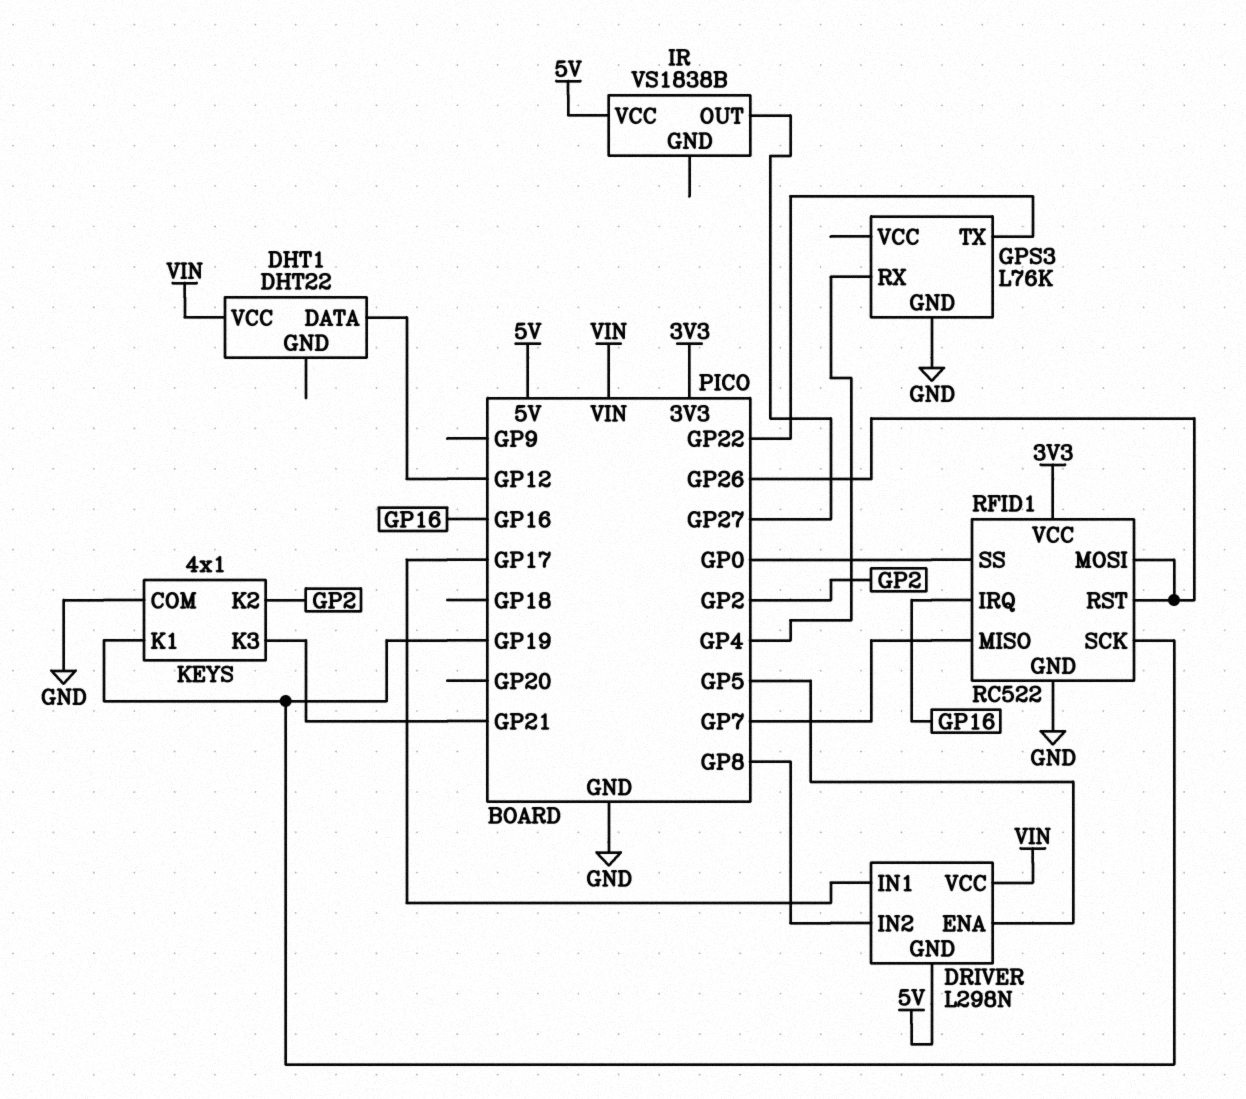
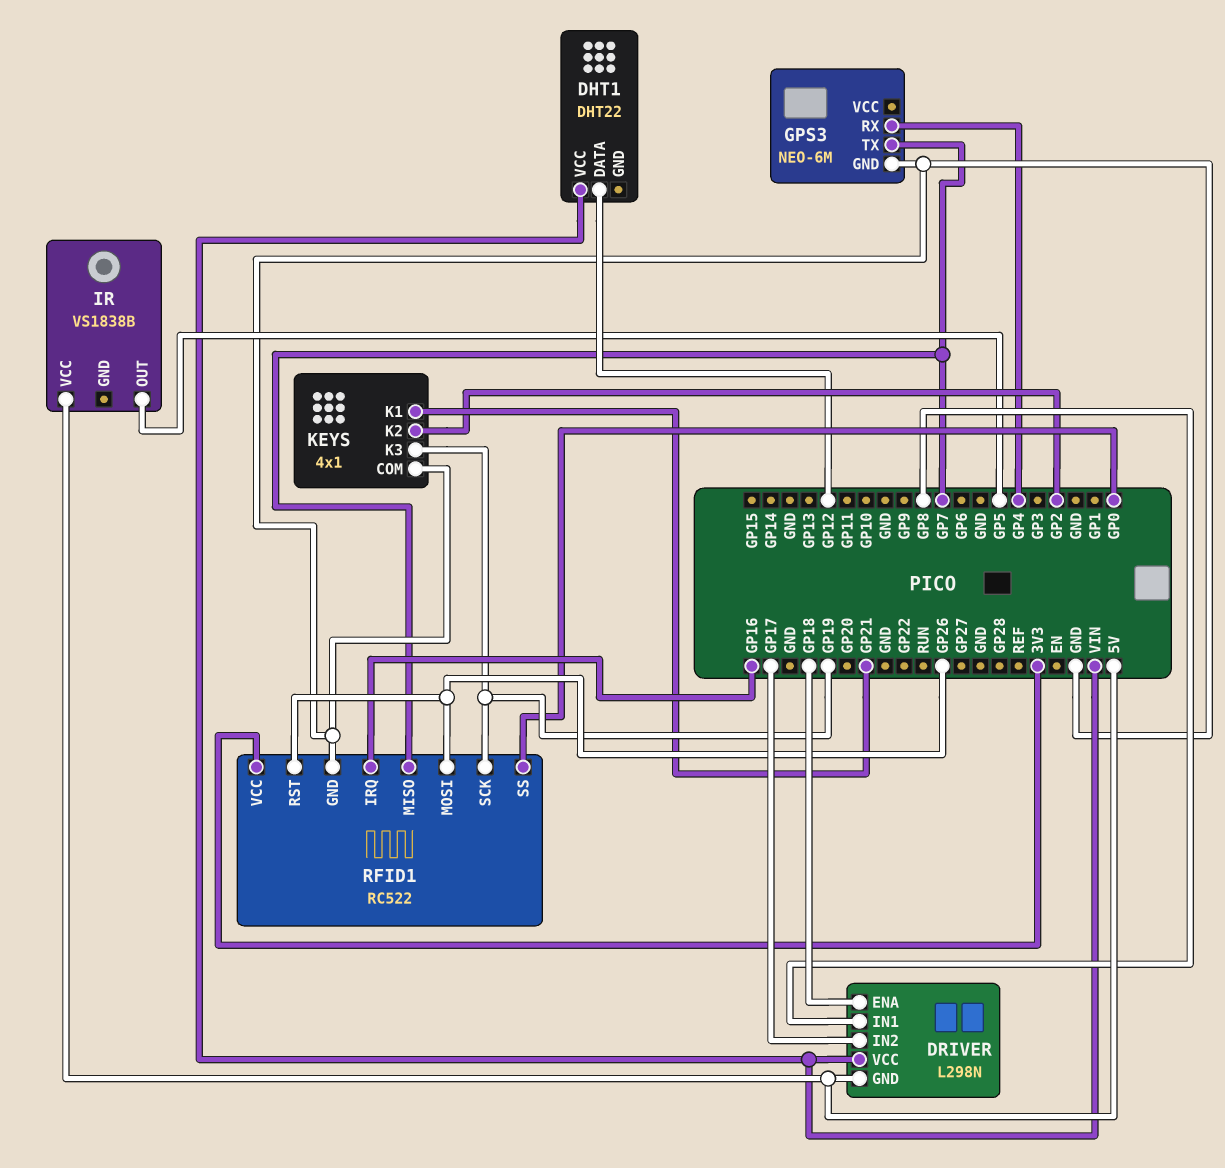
DRIVER pin ENA: GP5 -> GP18
DRIVER pin IN1: GP17 -> GP8
DRIVER pin IN2: GP8 -> GP17
GPS3: L76K -> NEO-6M
GPS3 pin TX: GP22 -> GP7
IR pin OUT: GP27 -> GP5
KEYS pin K1: GP19 -> GP21
KEYS pin K3: GP21 -> GP19

